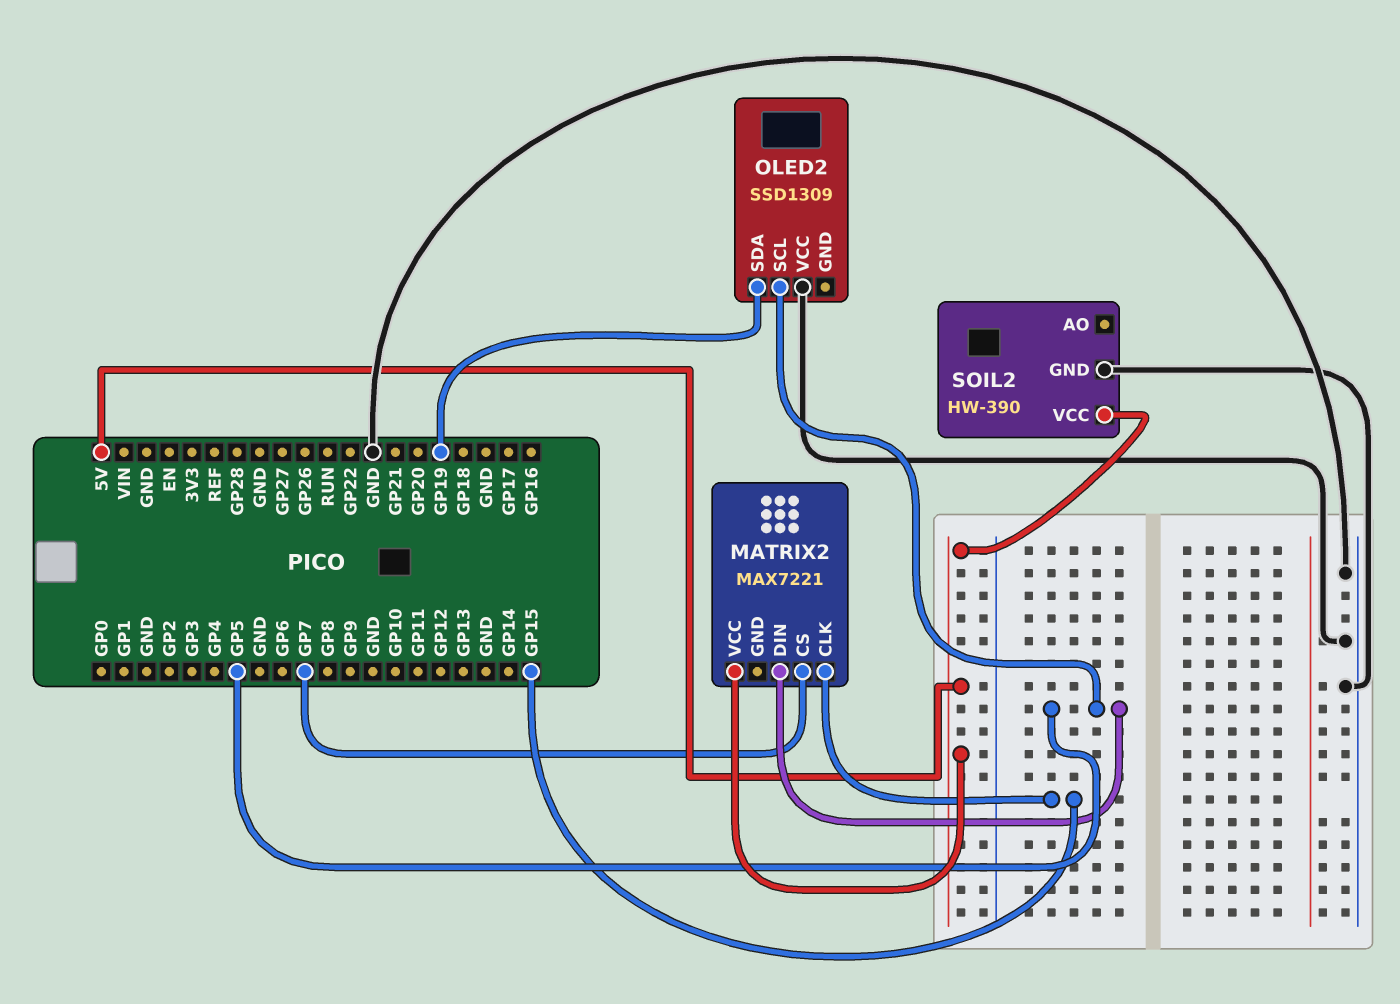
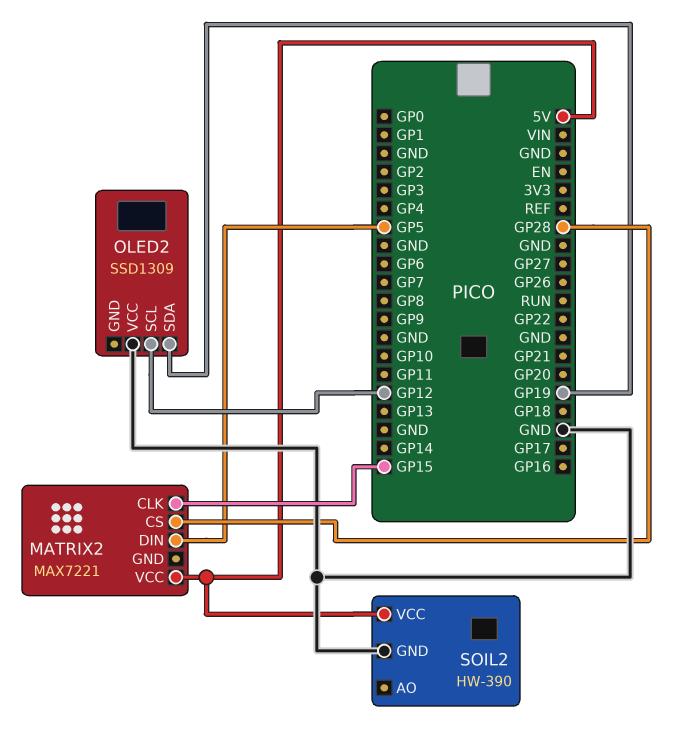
MATRIX2 pin CS: GP7 -> GP28
OLED2 pin SCL: GP5 -> GP12

